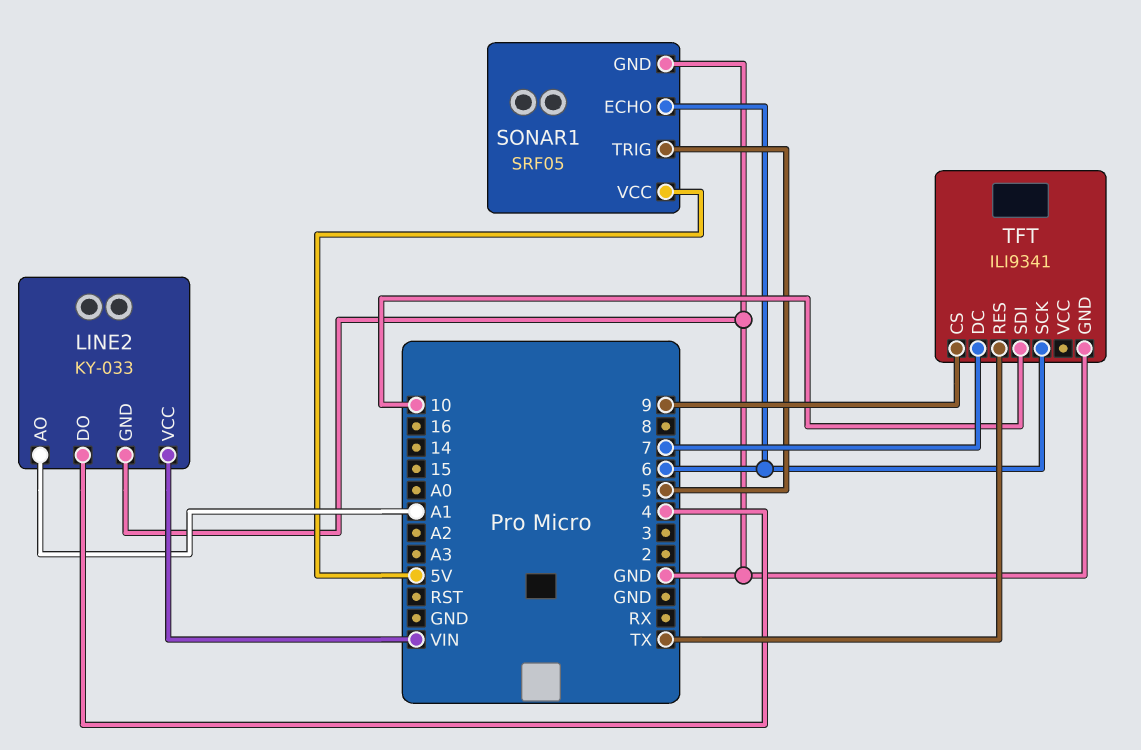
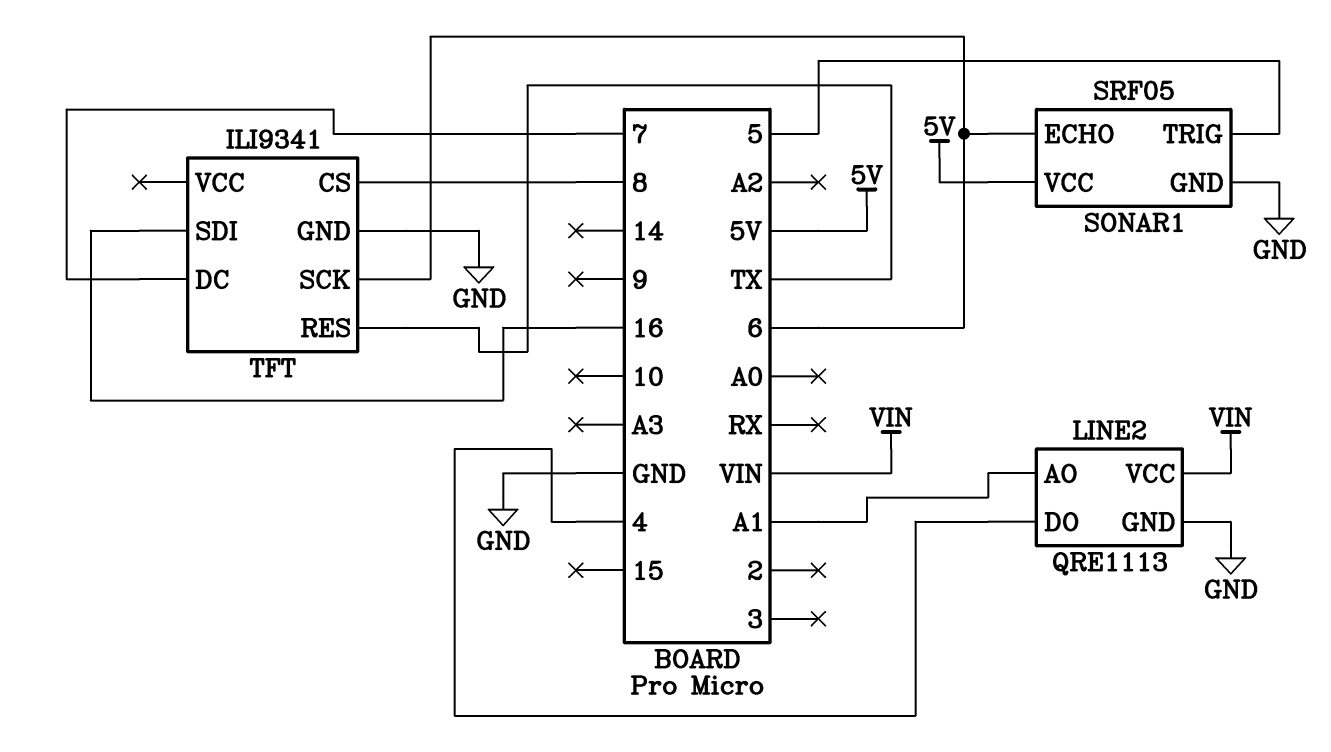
LINE2: KY-033 -> QRE1113
TFT pin CS: 9 -> 8
TFT pin SDI: 10 -> 16

